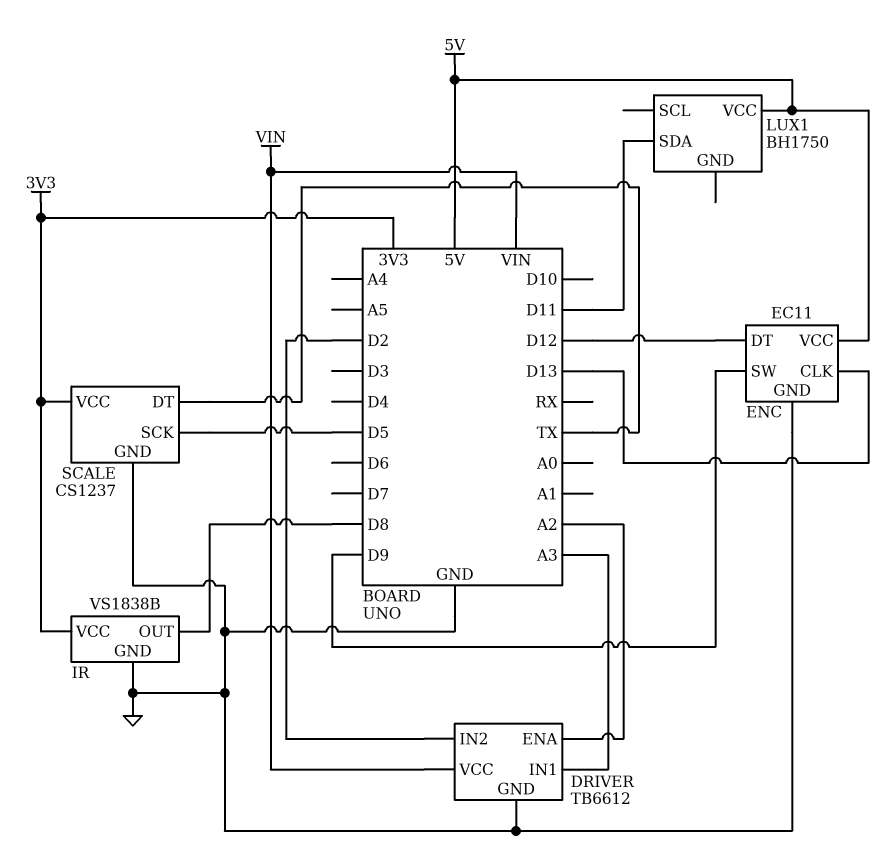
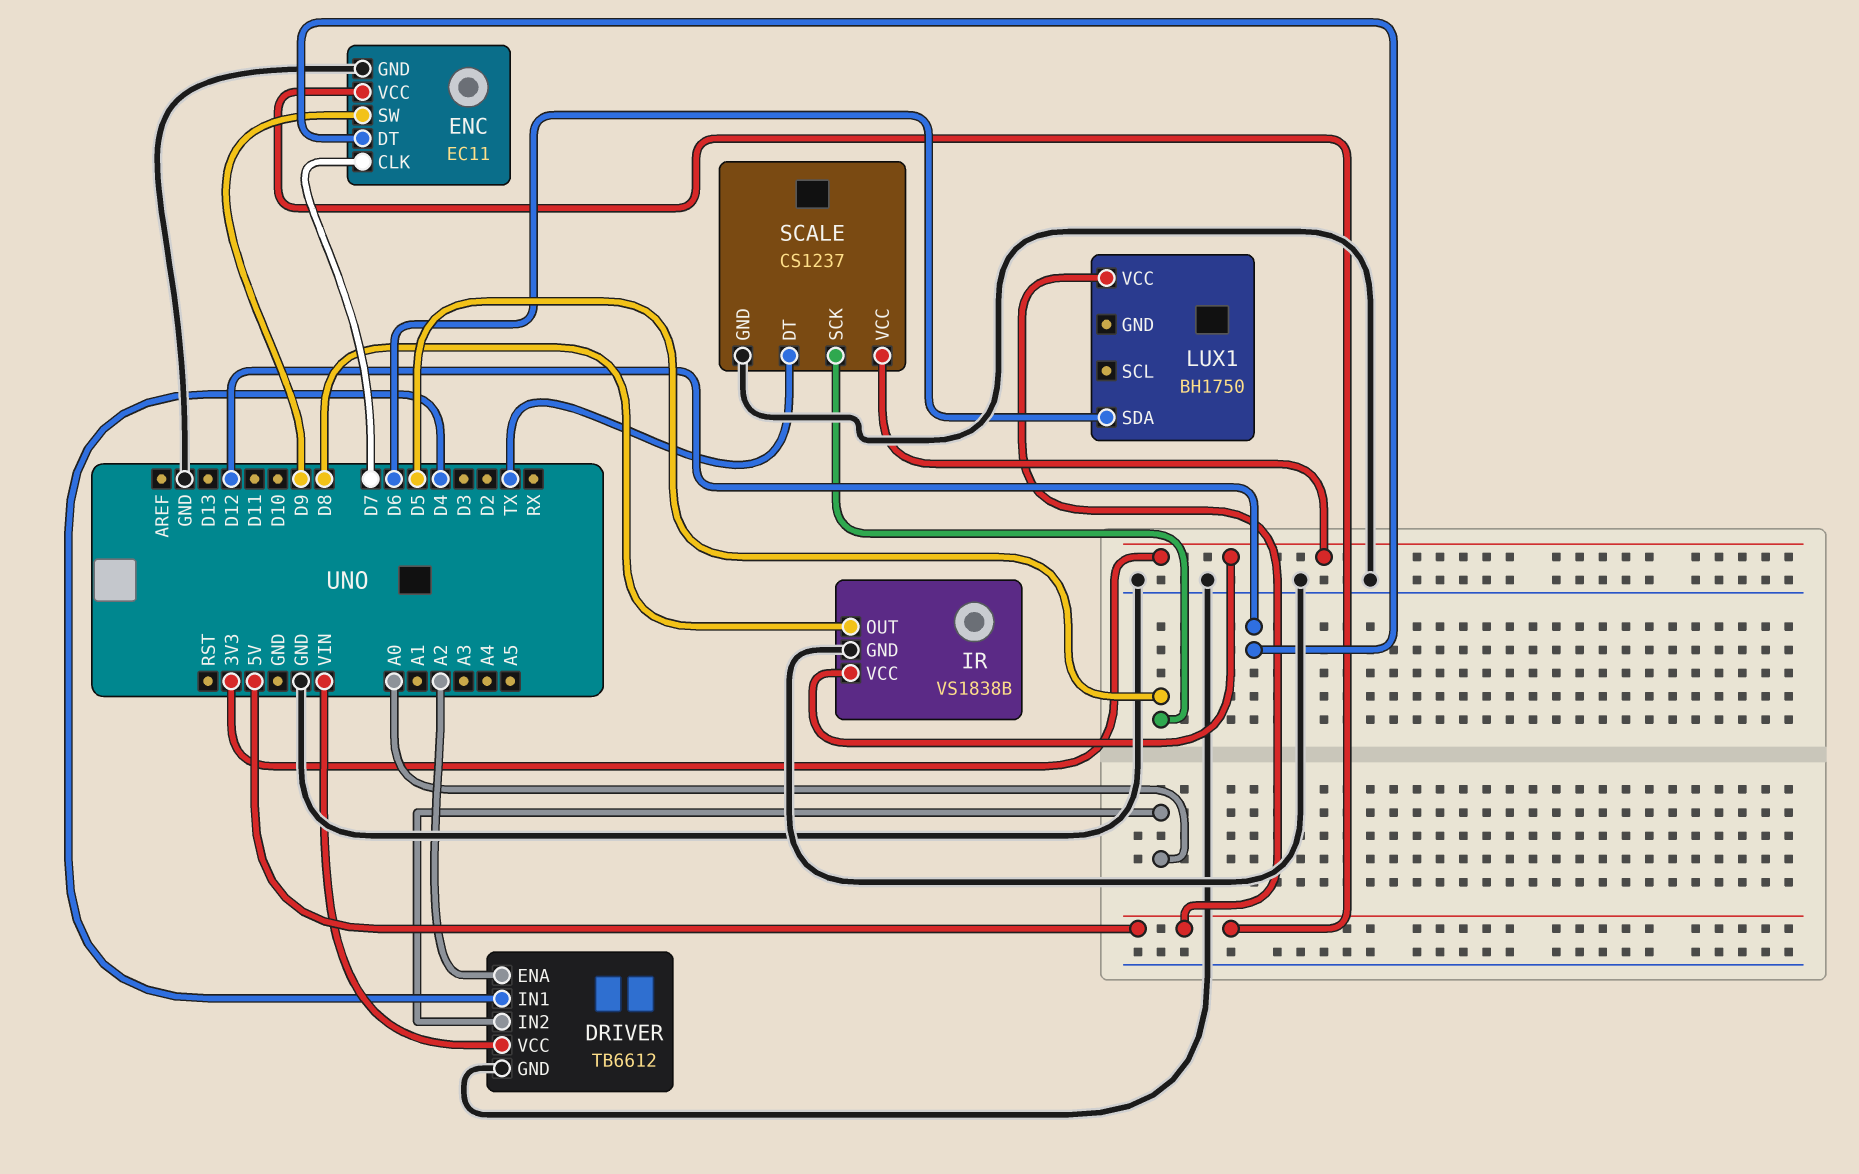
DRIVER pin IN1: A3 -> D4
DRIVER pin IN2: D2 -> A0
ENC pin CLK: D13 -> D7
LUX1 pin SDA: D11 -> D6

